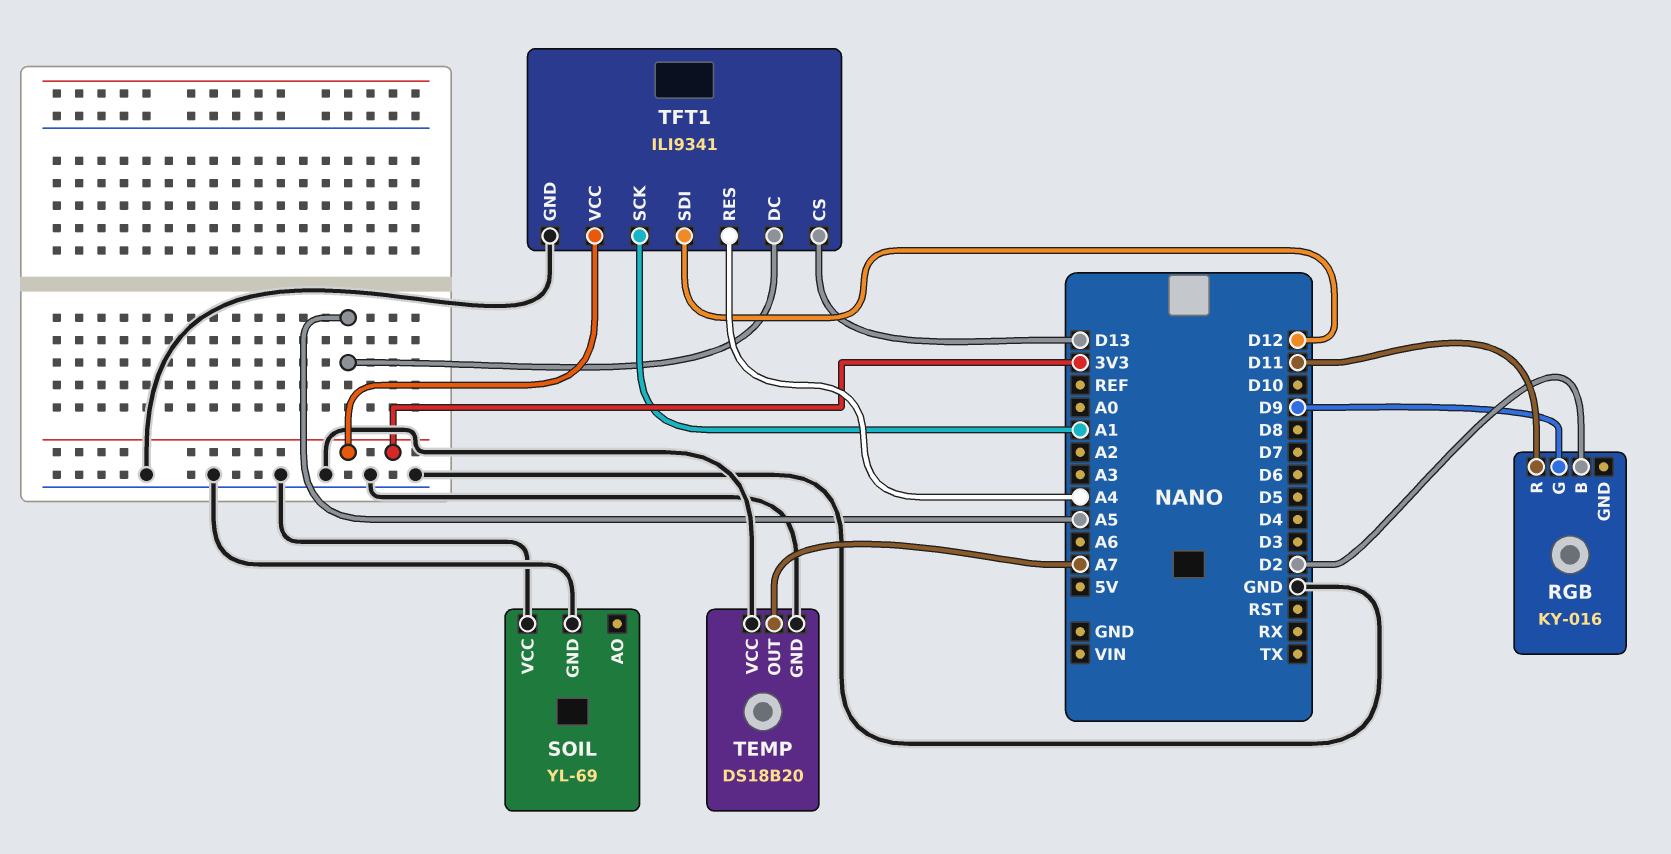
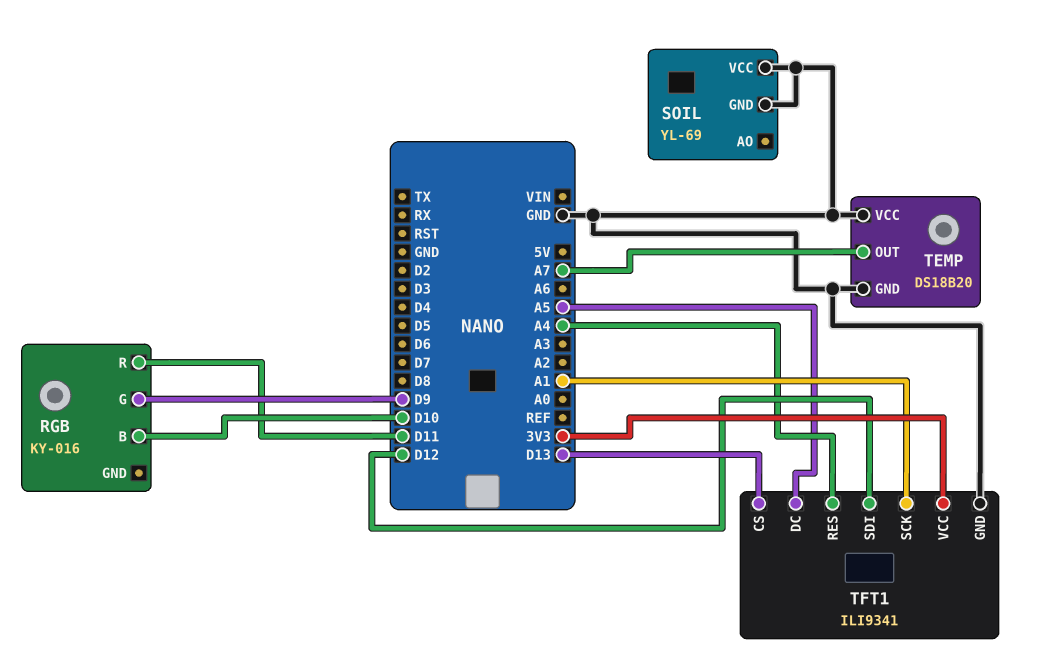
RGB pin B: D2 -> D10

